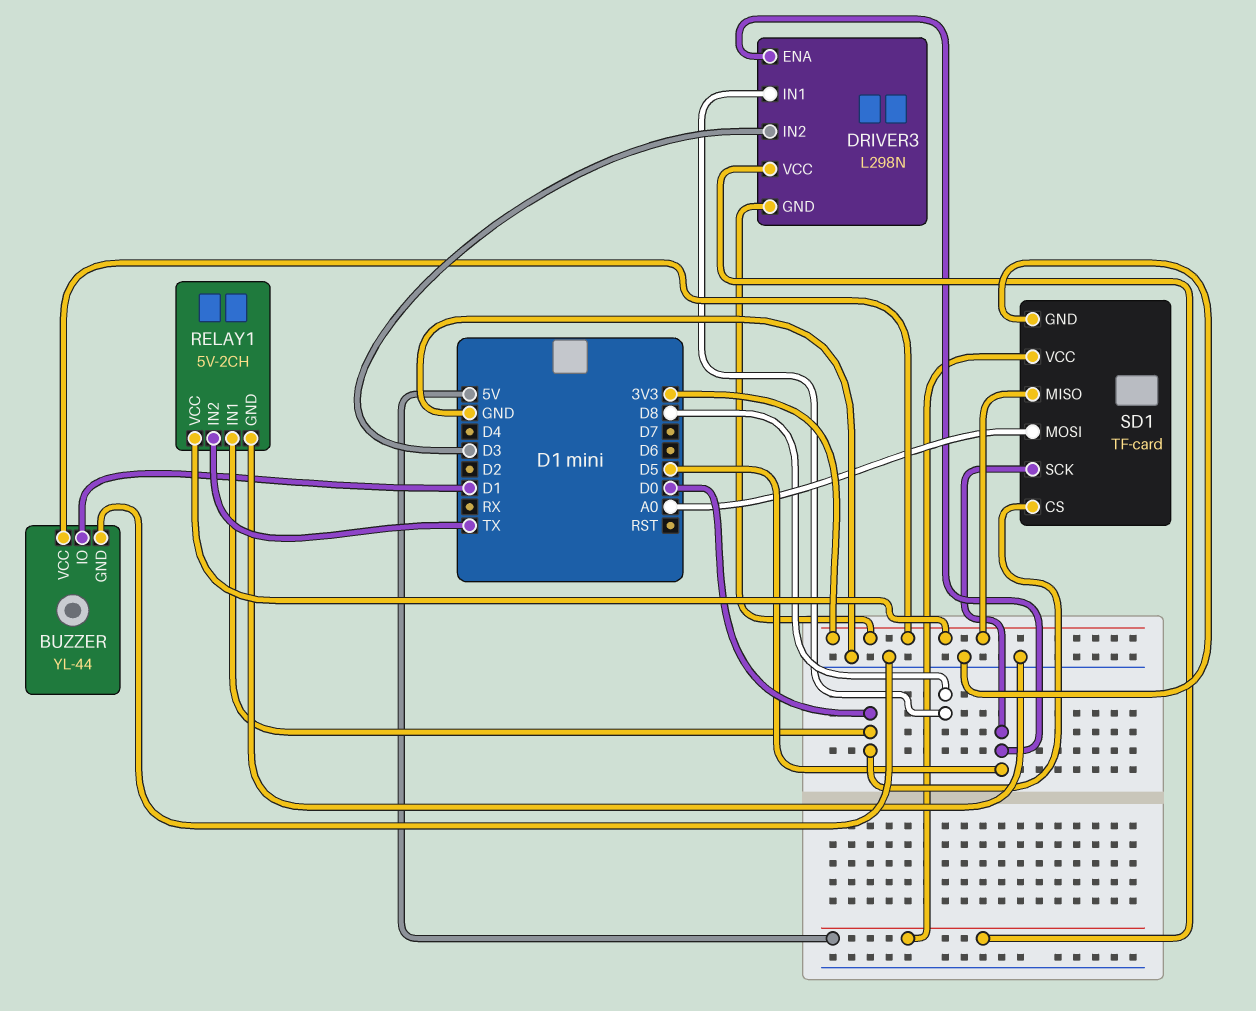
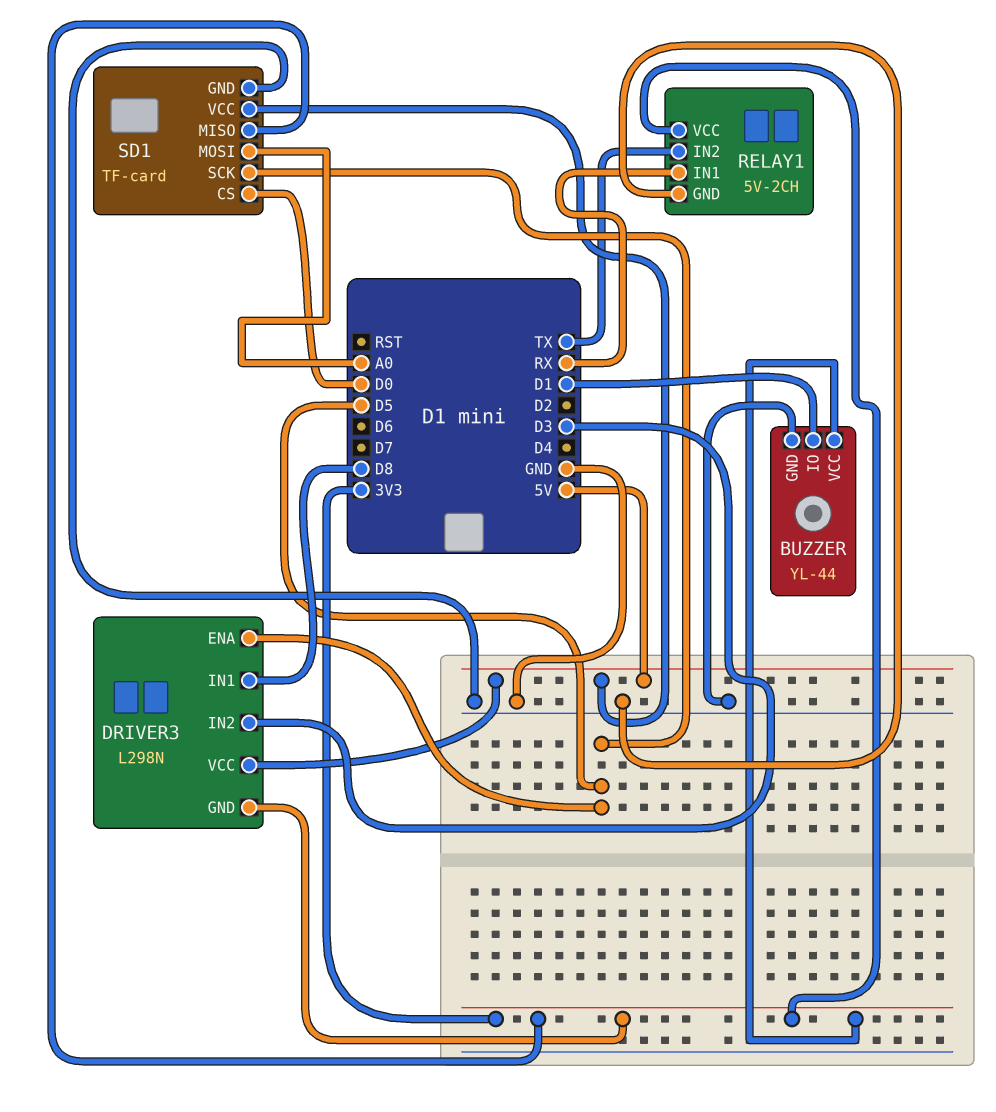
RELAY1 pin IN1: D0 -> RX

